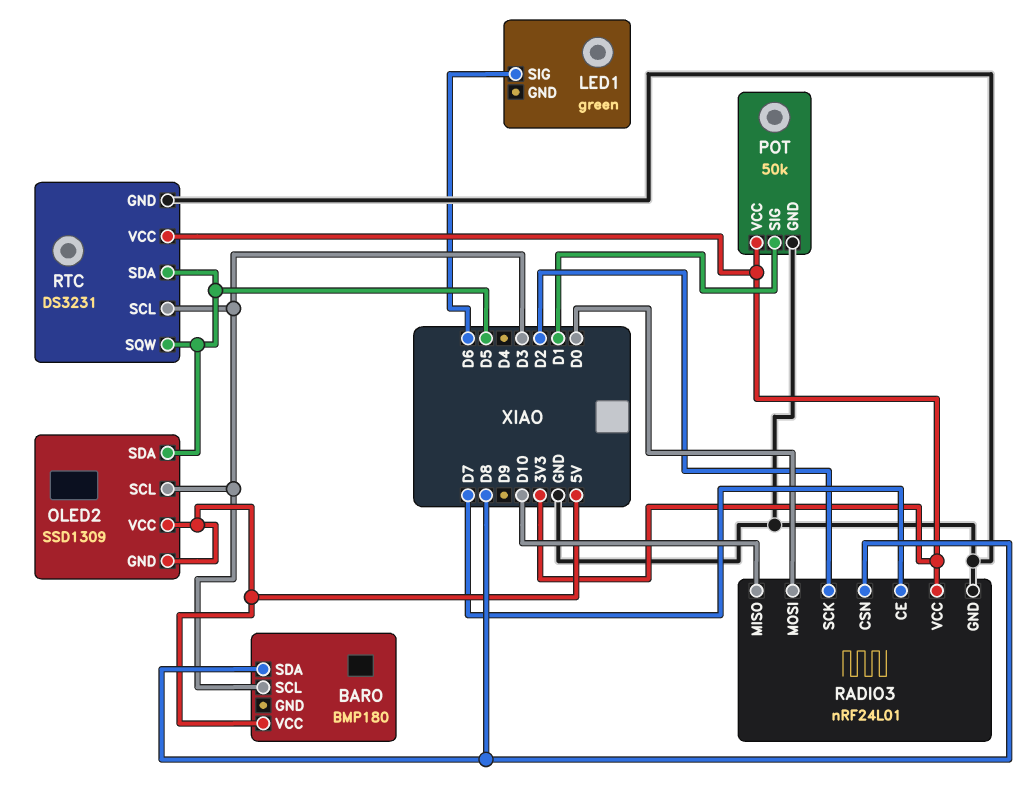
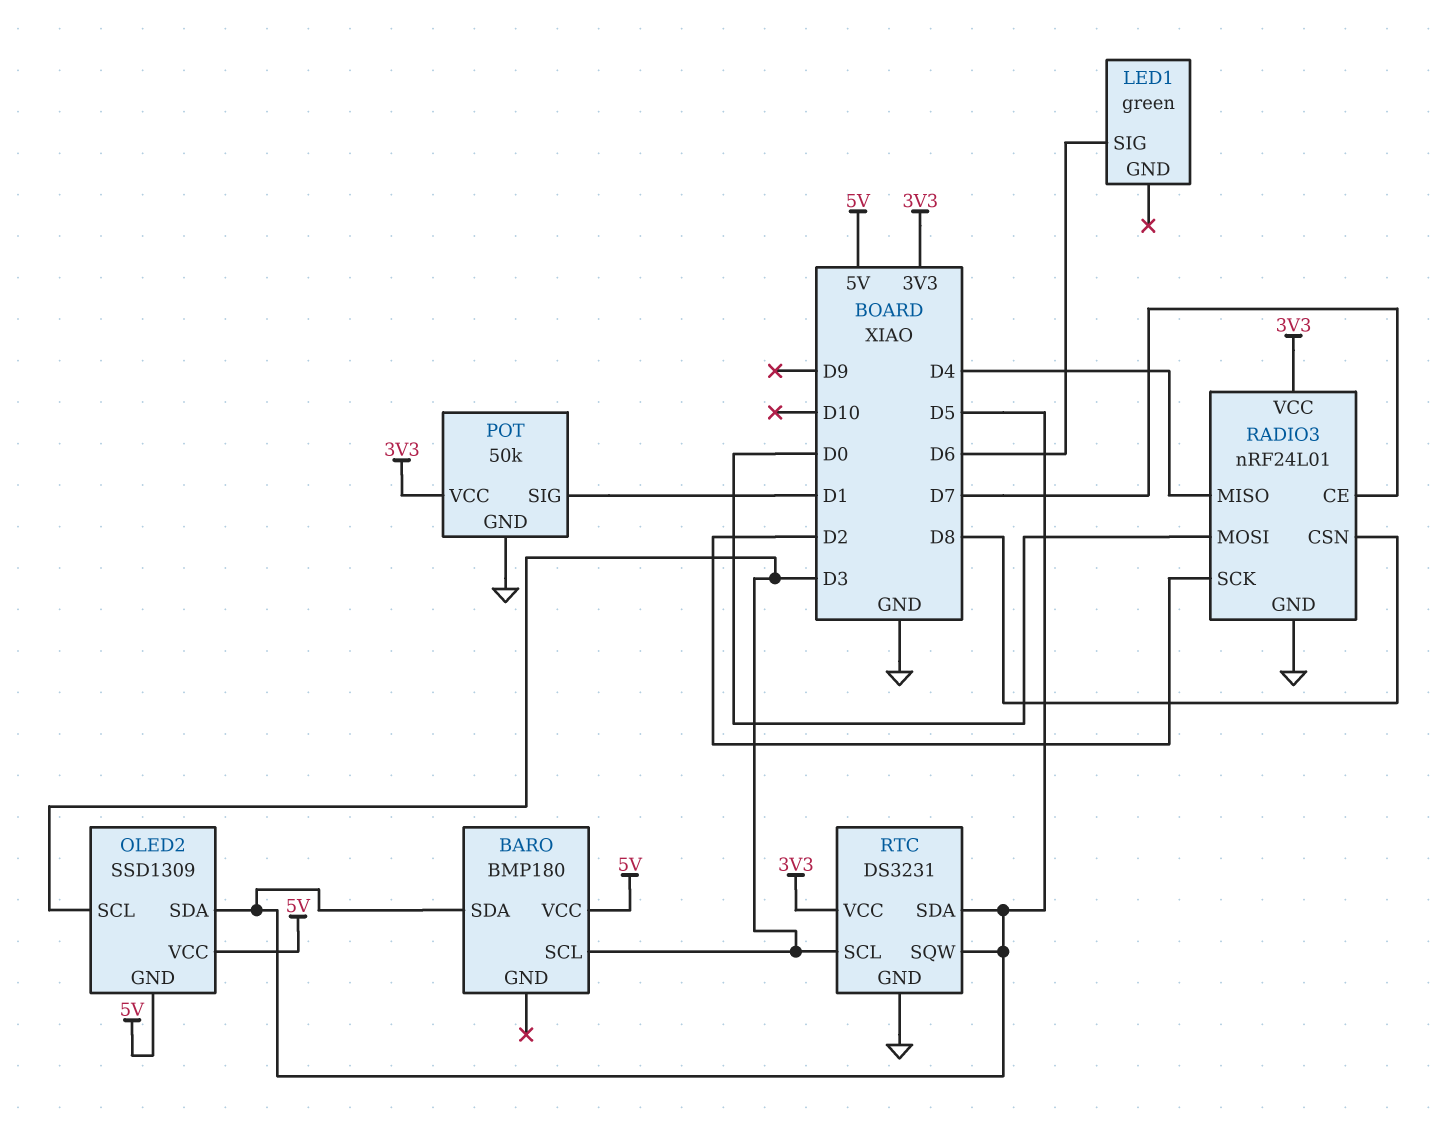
BARO pin SDA: D8 -> D5
RADIO3 pin MISO: D10 -> D4

